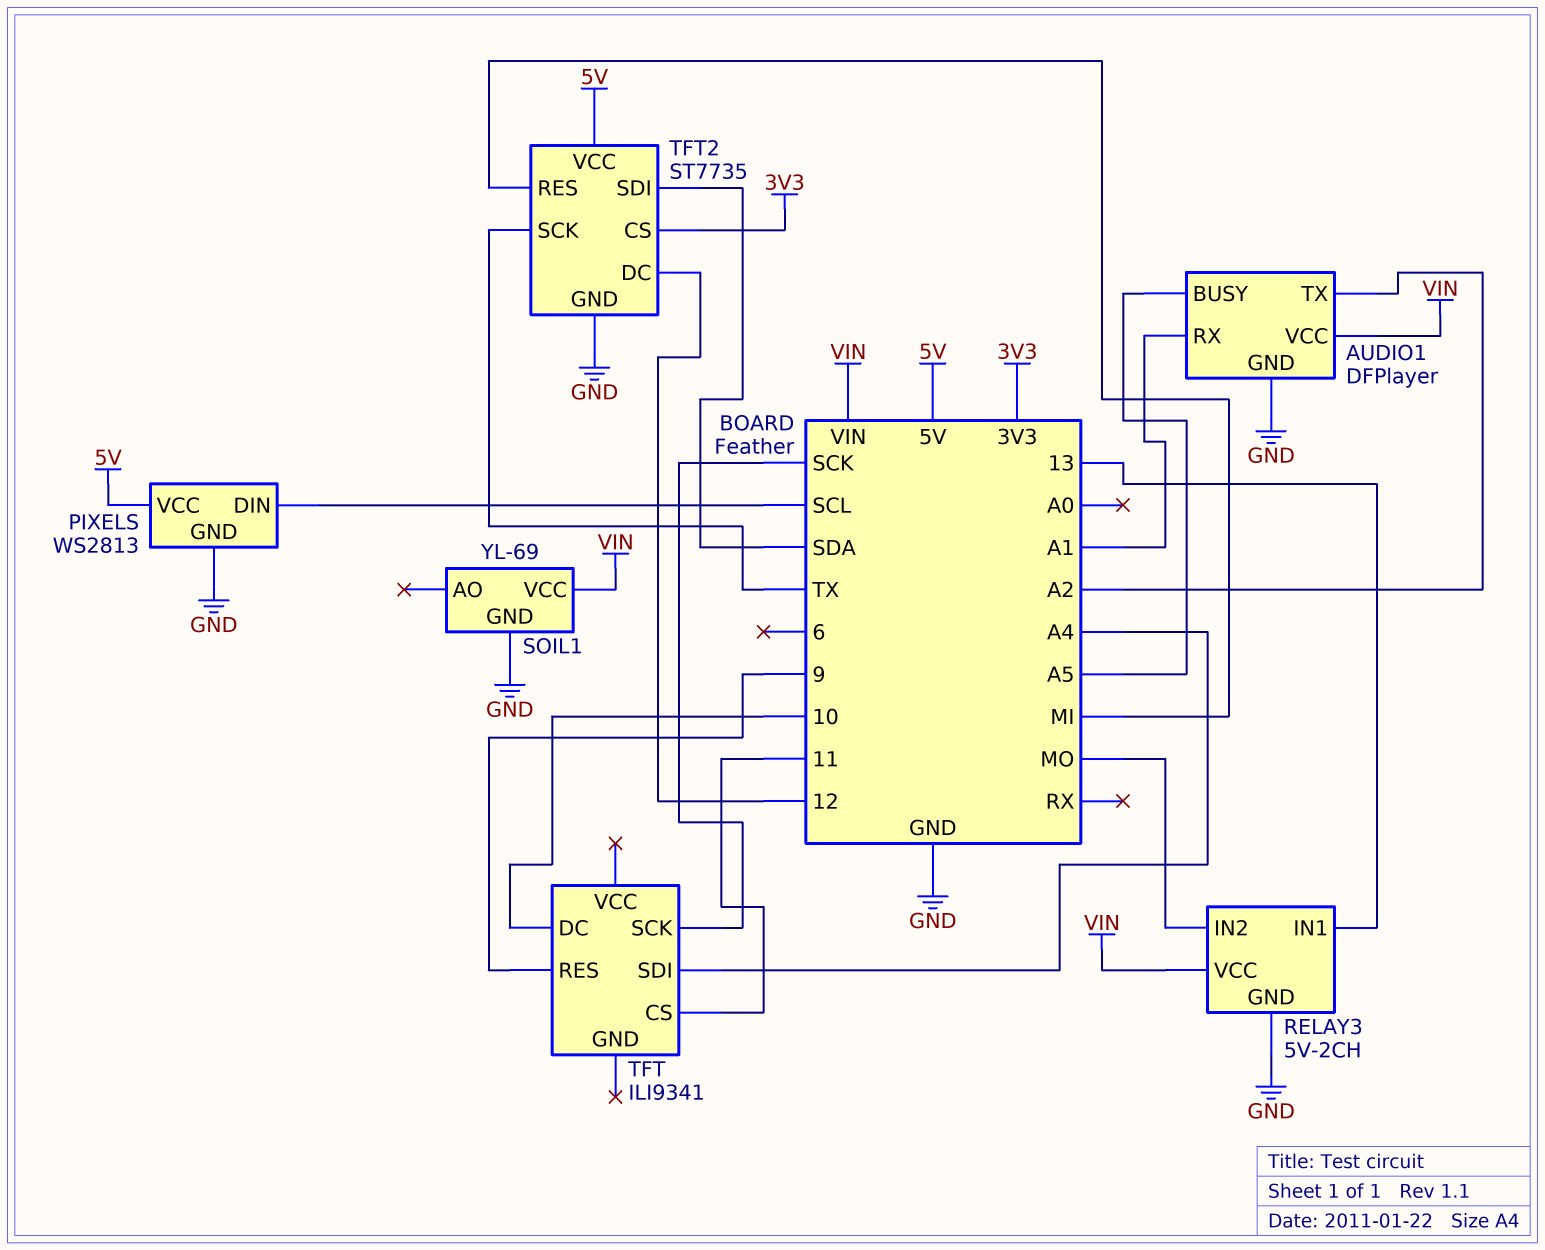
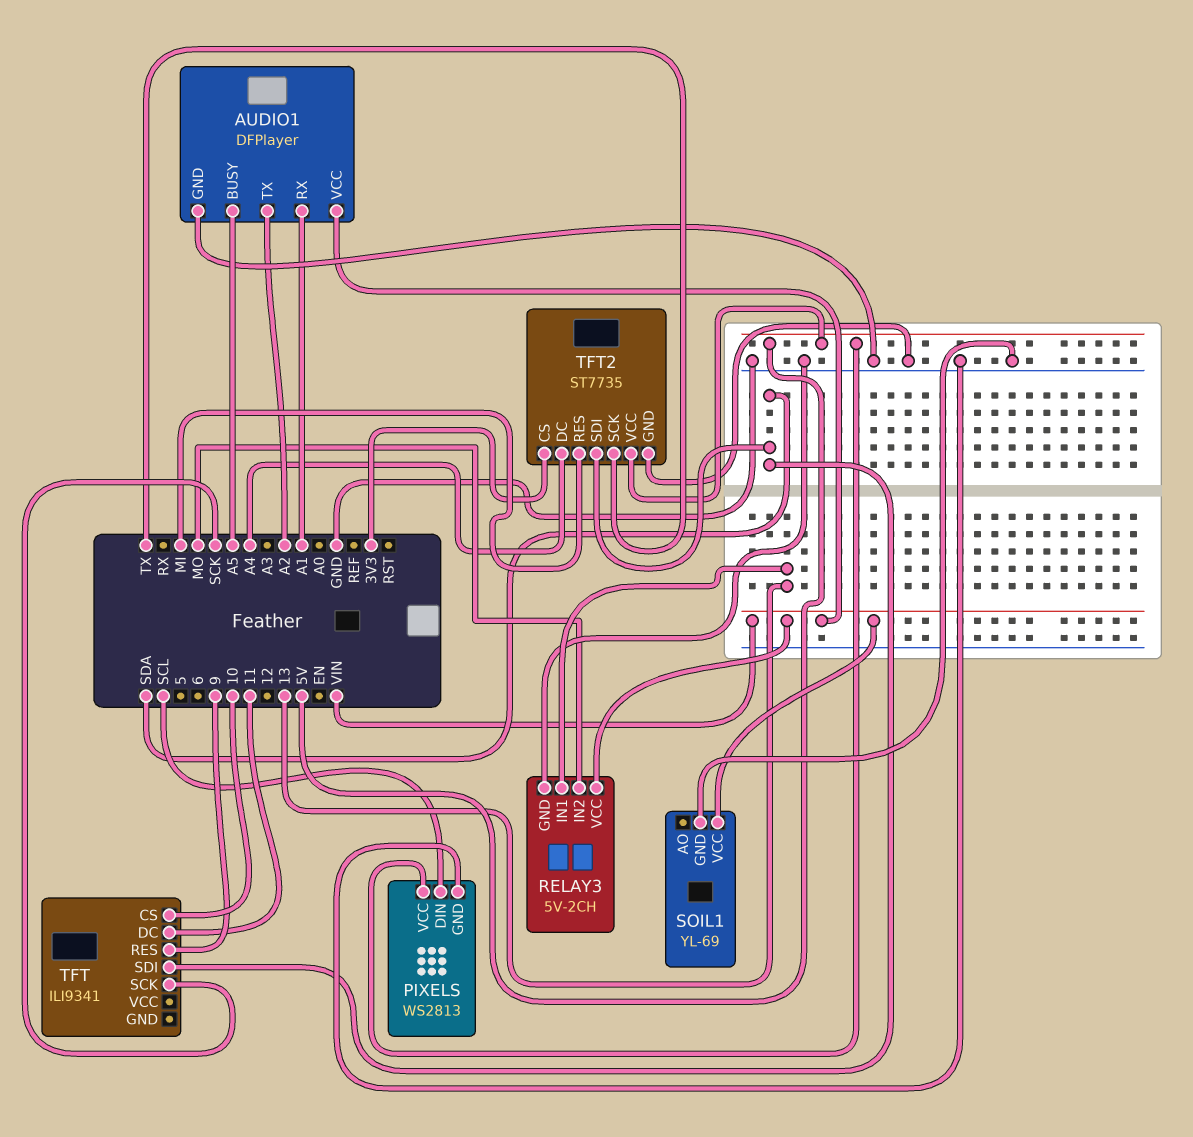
TFT pin CS: 11 -> 10
TFT pin DC: 10 -> 11
TFT pin SDI: A4 -> SDA
TFT2 pin DC: 12 -> A4

